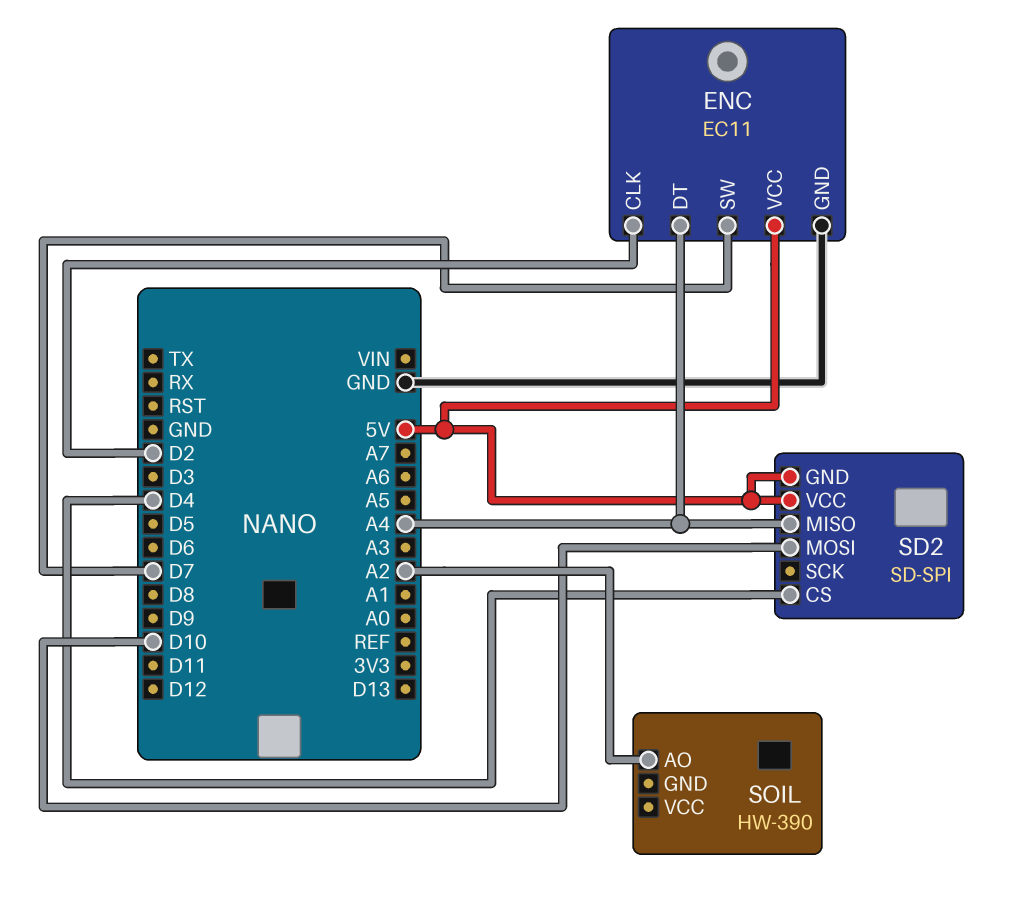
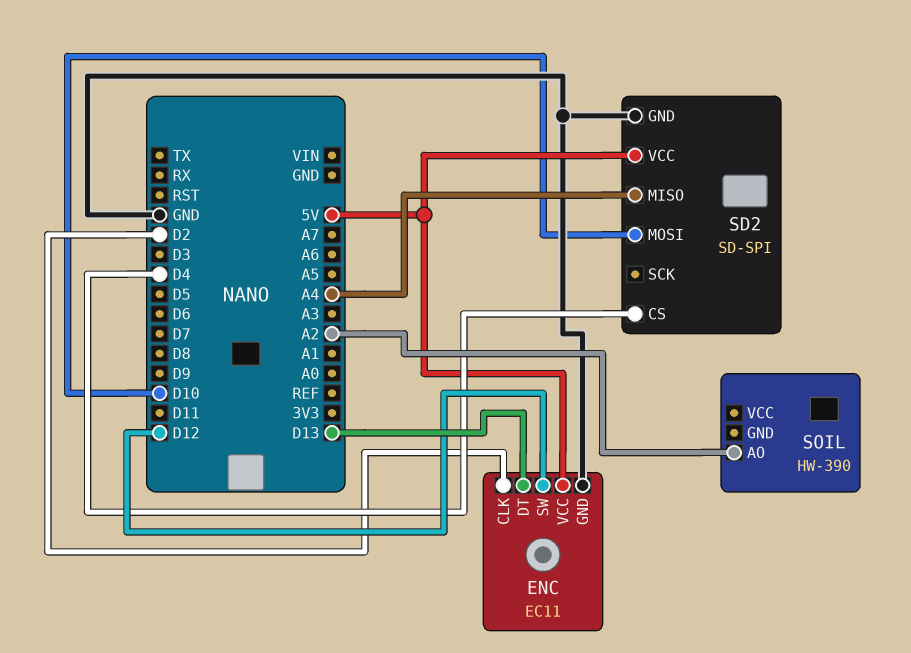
ENC pin DT: A4 -> D13
ENC pin SW: D7 -> D12
SD2 pin GND: 5V -> GND

